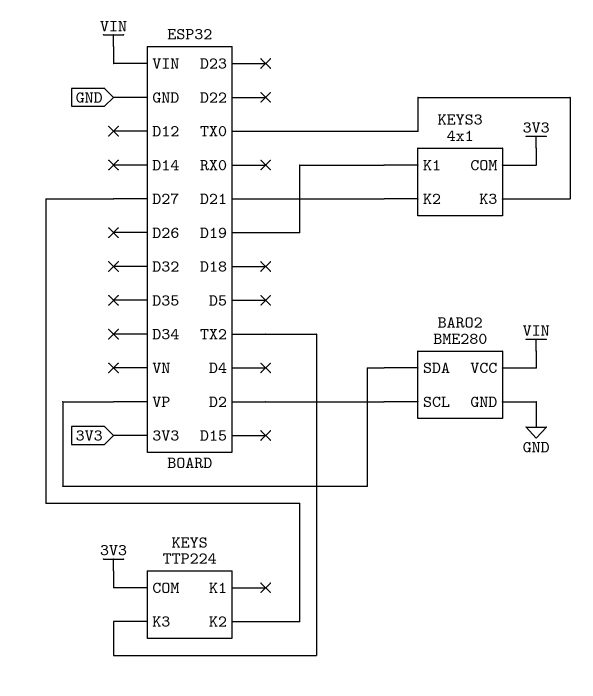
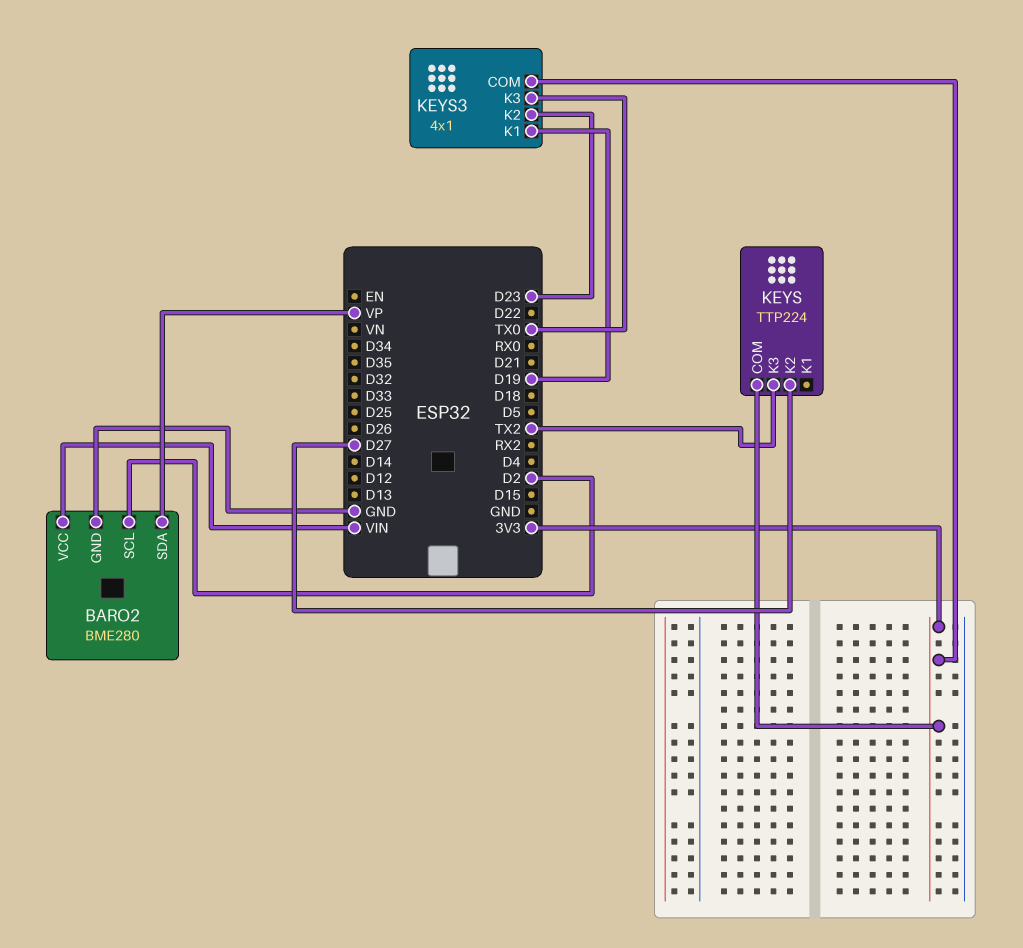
KEYS3 pin K2: D21 -> D23

